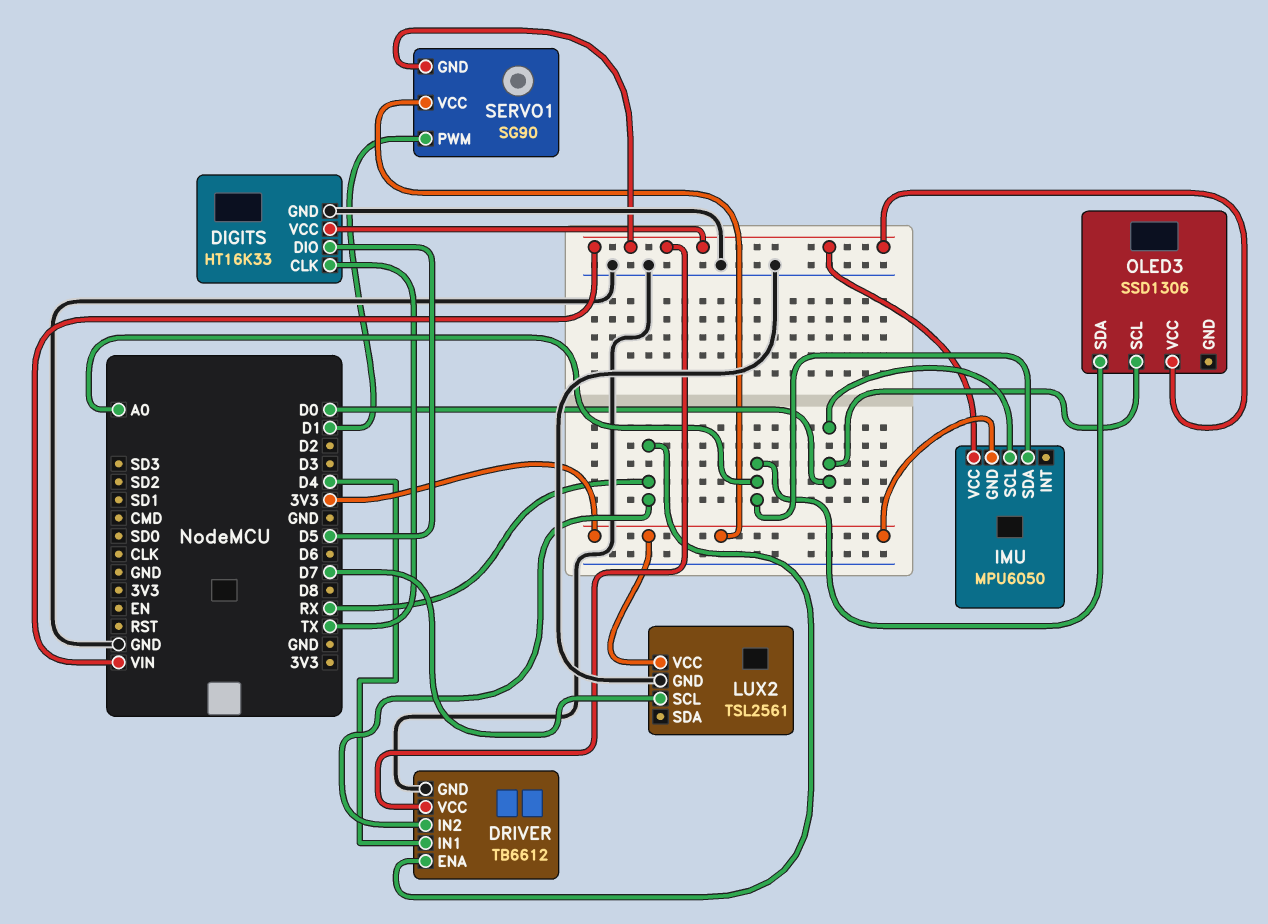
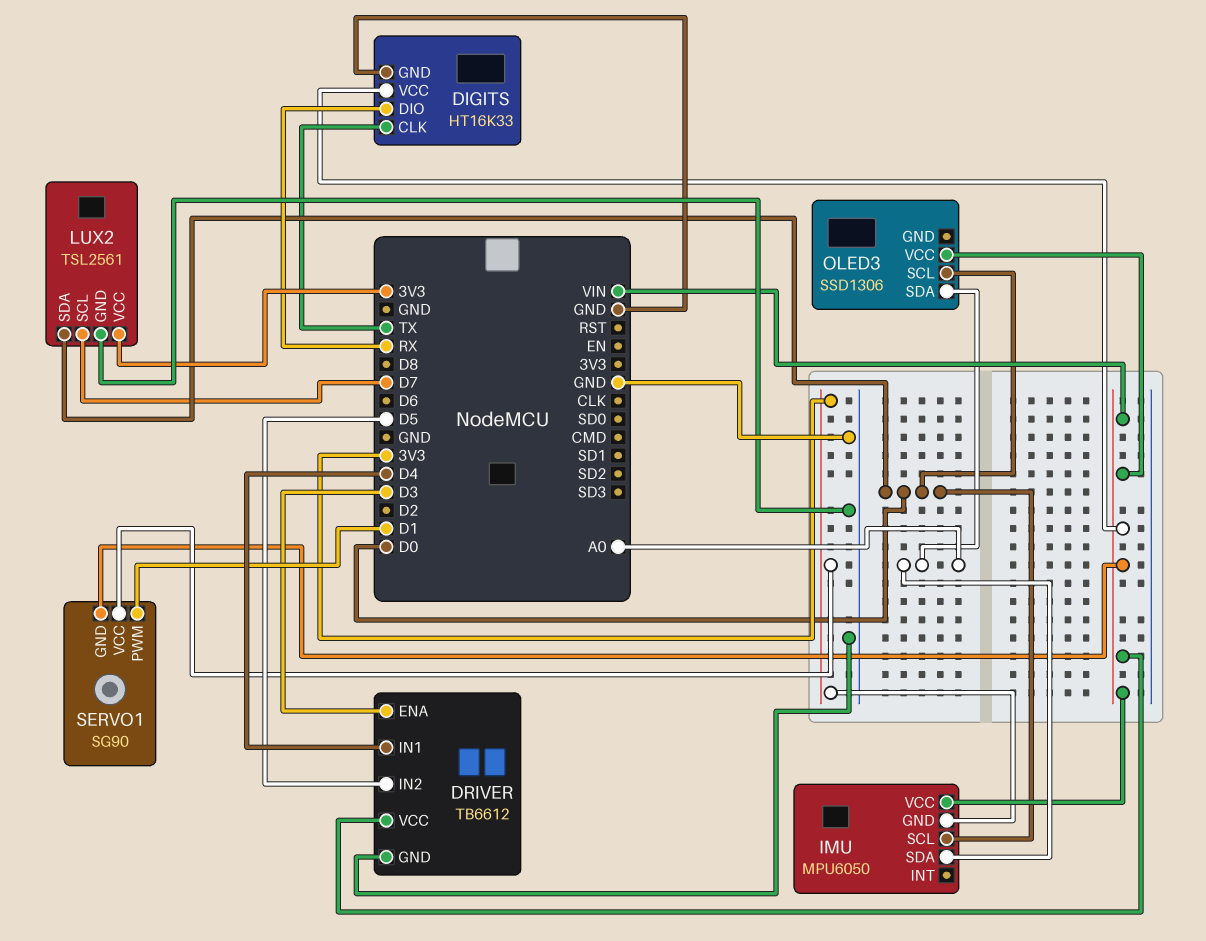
DIGITS pin DIO: D5 -> RX
DRIVER pin ENA: RX -> D3
DRIVER pin IN2: RX -> D5
LUX2 pin SDA: none -> D0

